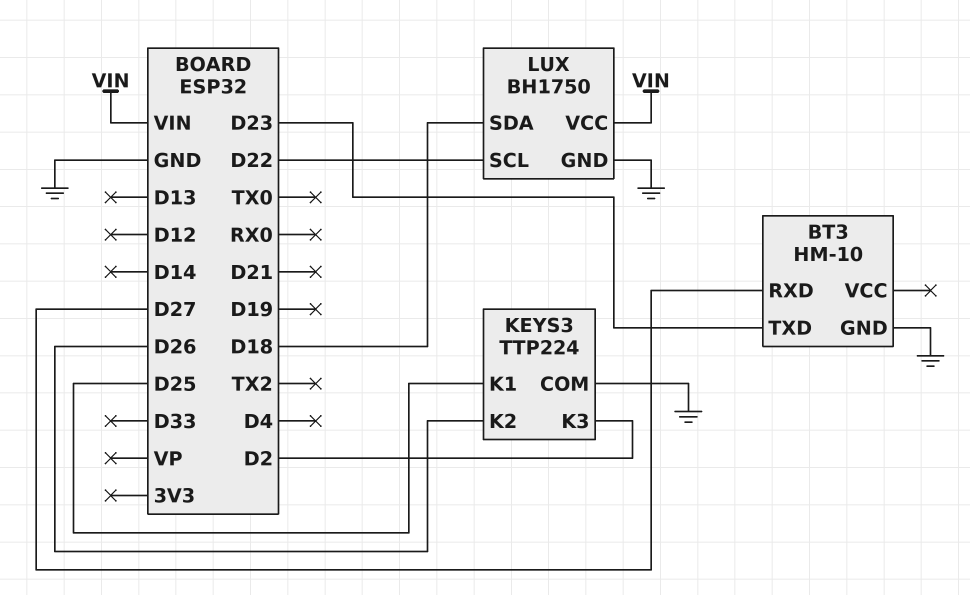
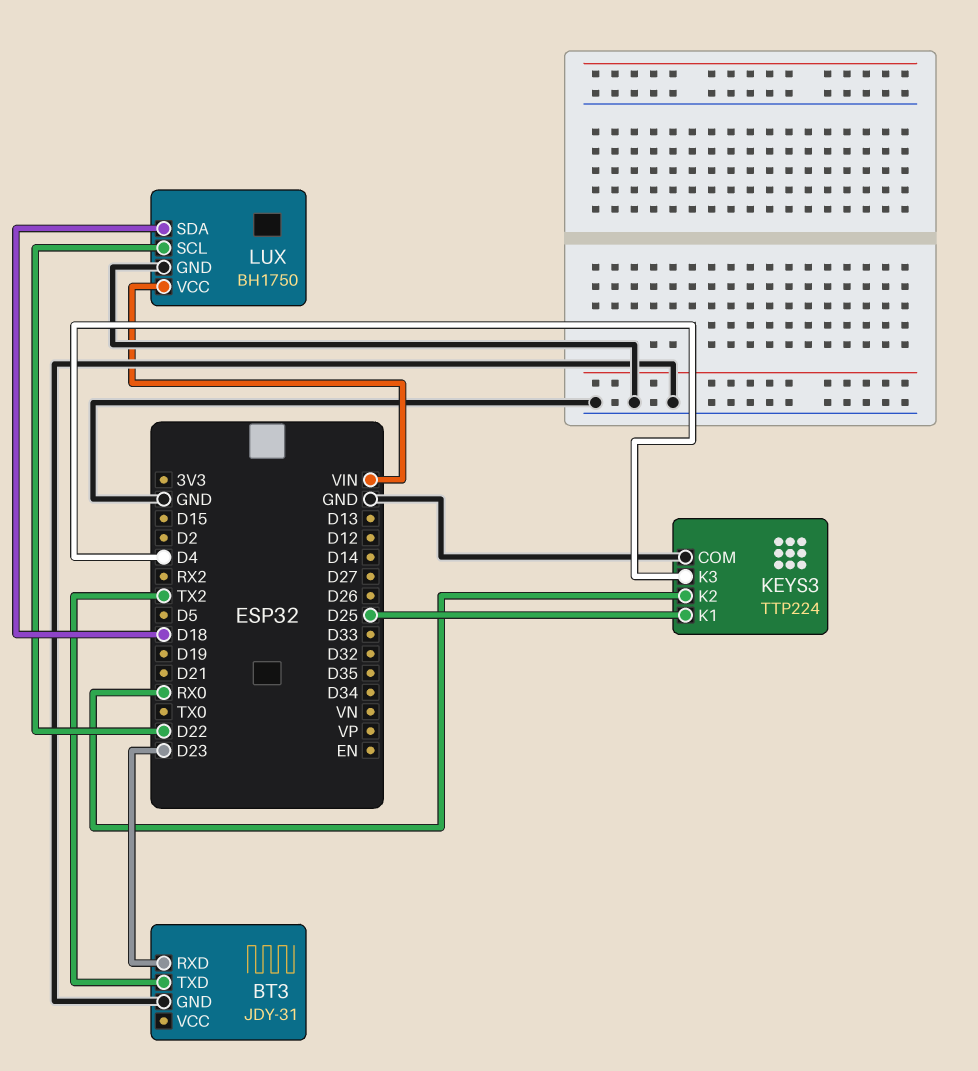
BT3: HM-10 -> JDY-31
BT3 pin RXD: D27 -> D23
BT3 pin TXD: D23 -> TX2
KEYS3 pin K2: D26 -> RX0
KEYS3 pin K3: D2 -> D4

